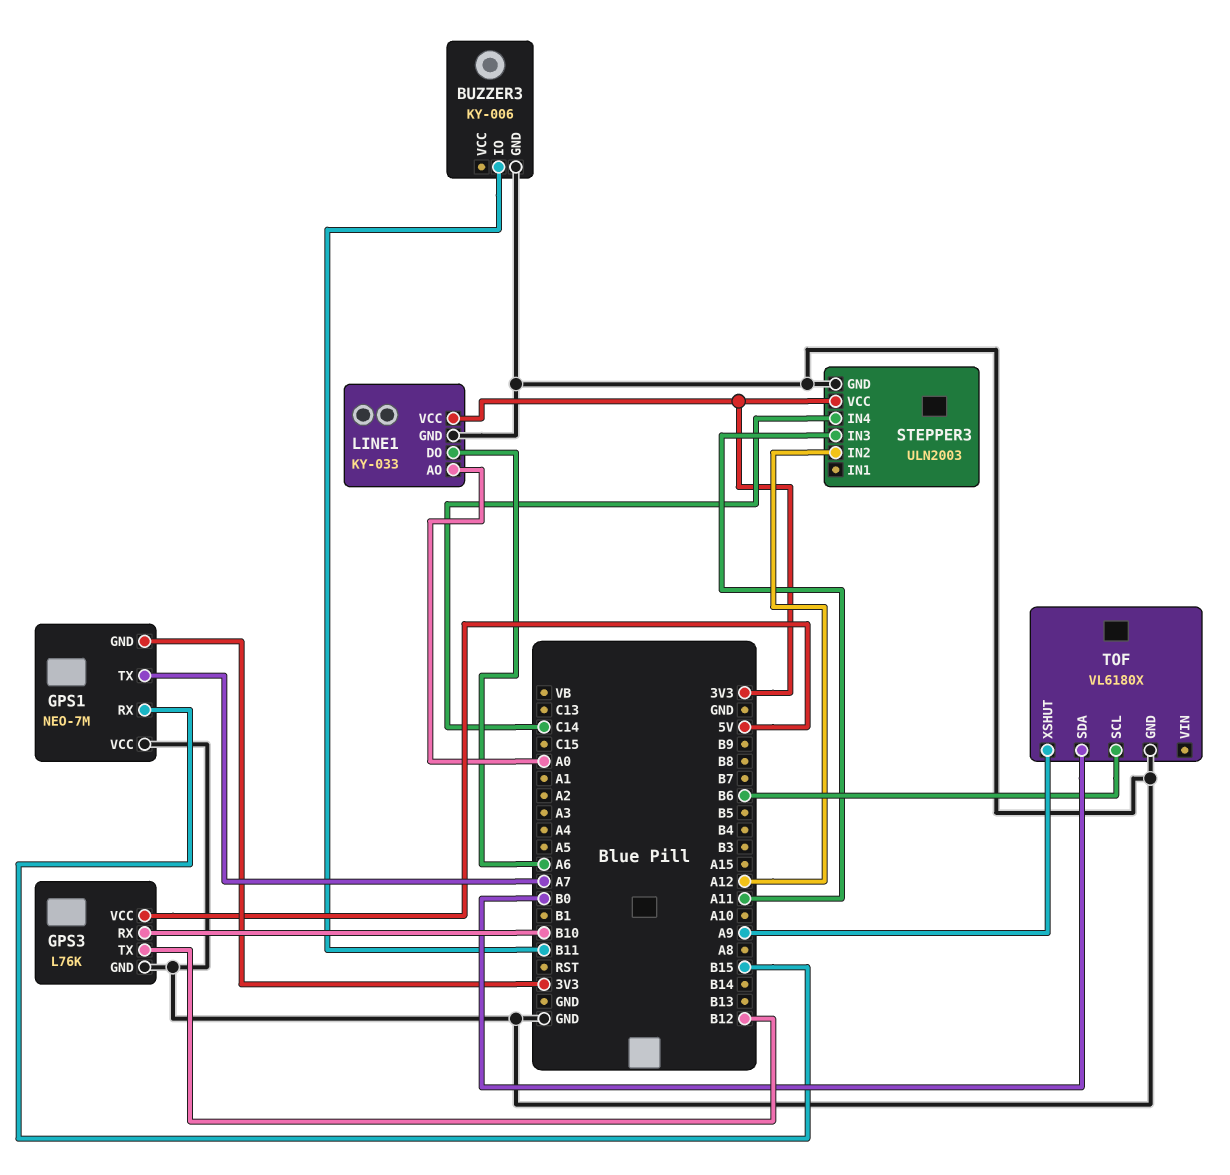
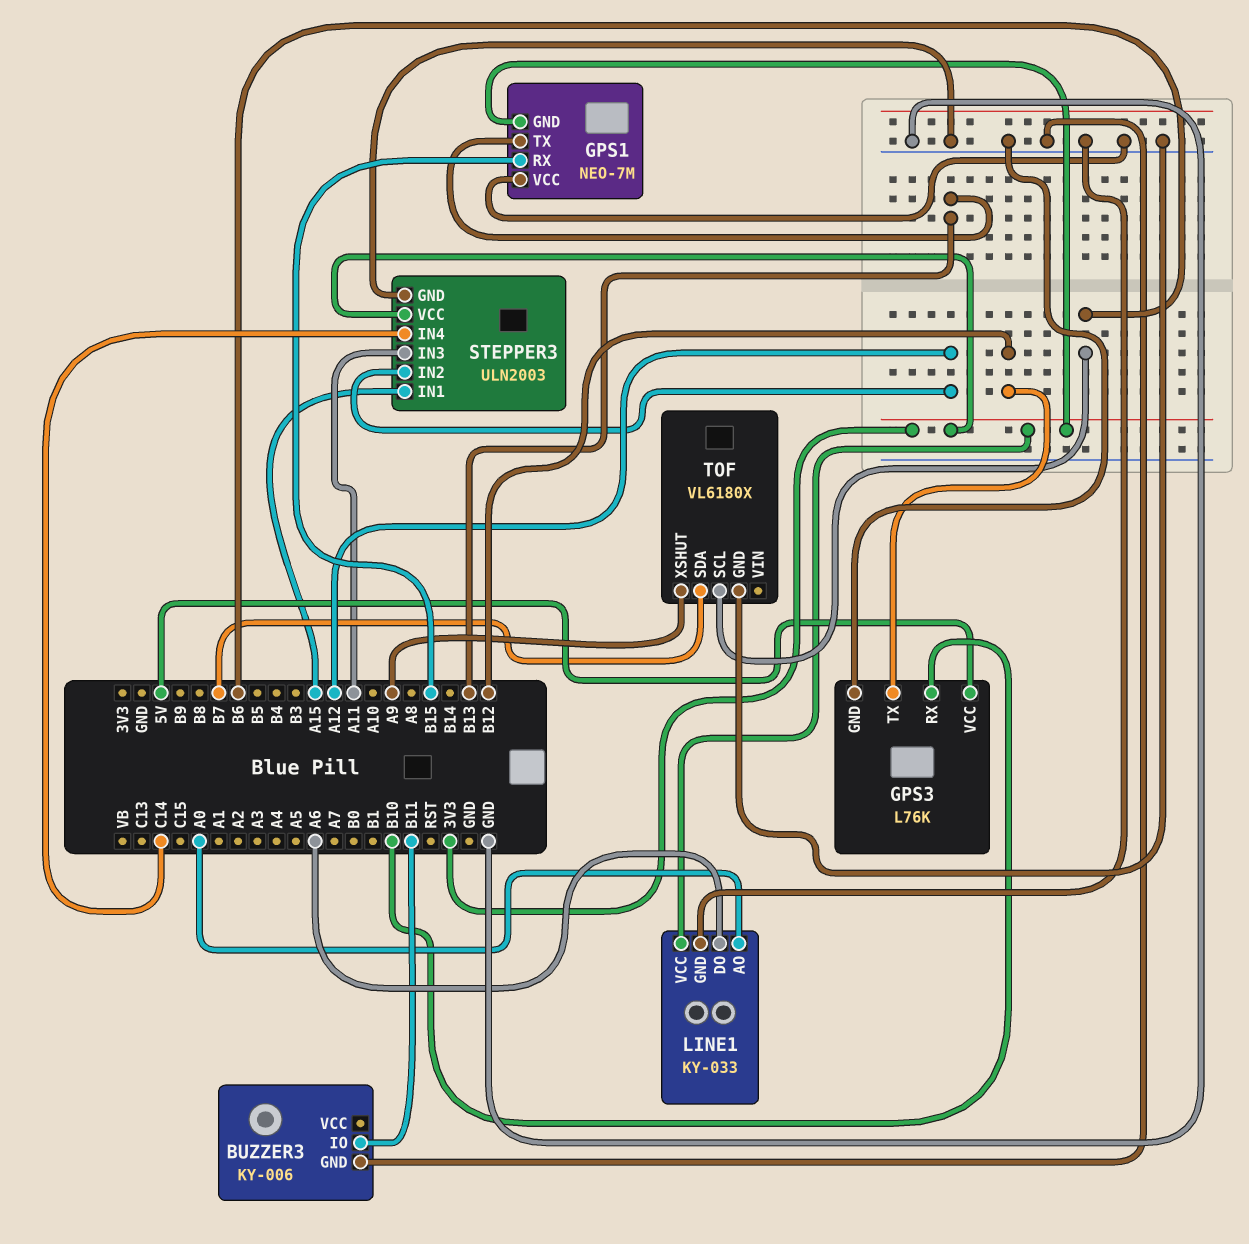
GPS1 pin TX: A7 -> B13
STEPPER3 pin IN1: none -> A15
TOF pin SDA: B0 -> B7

